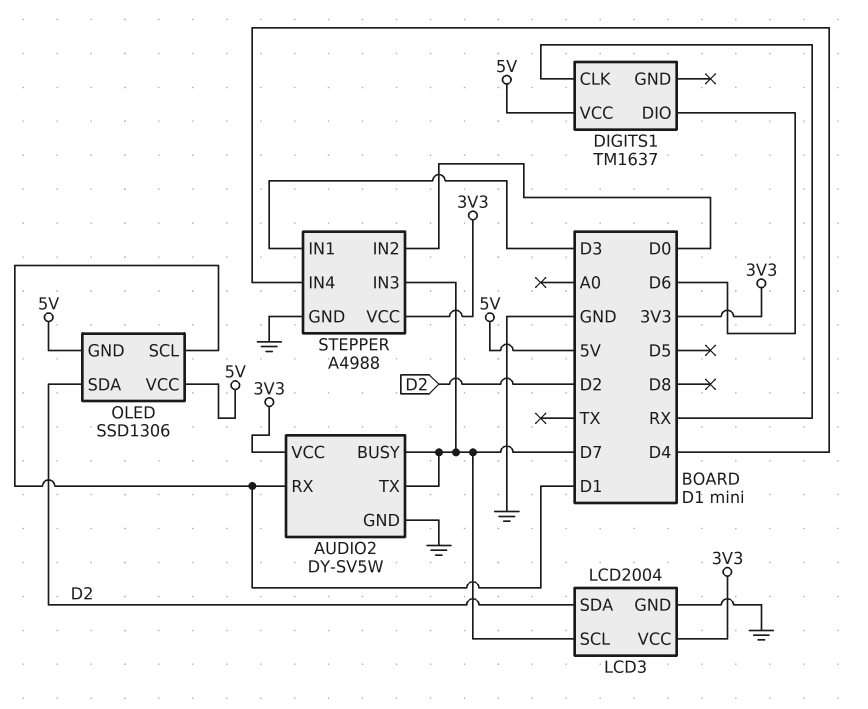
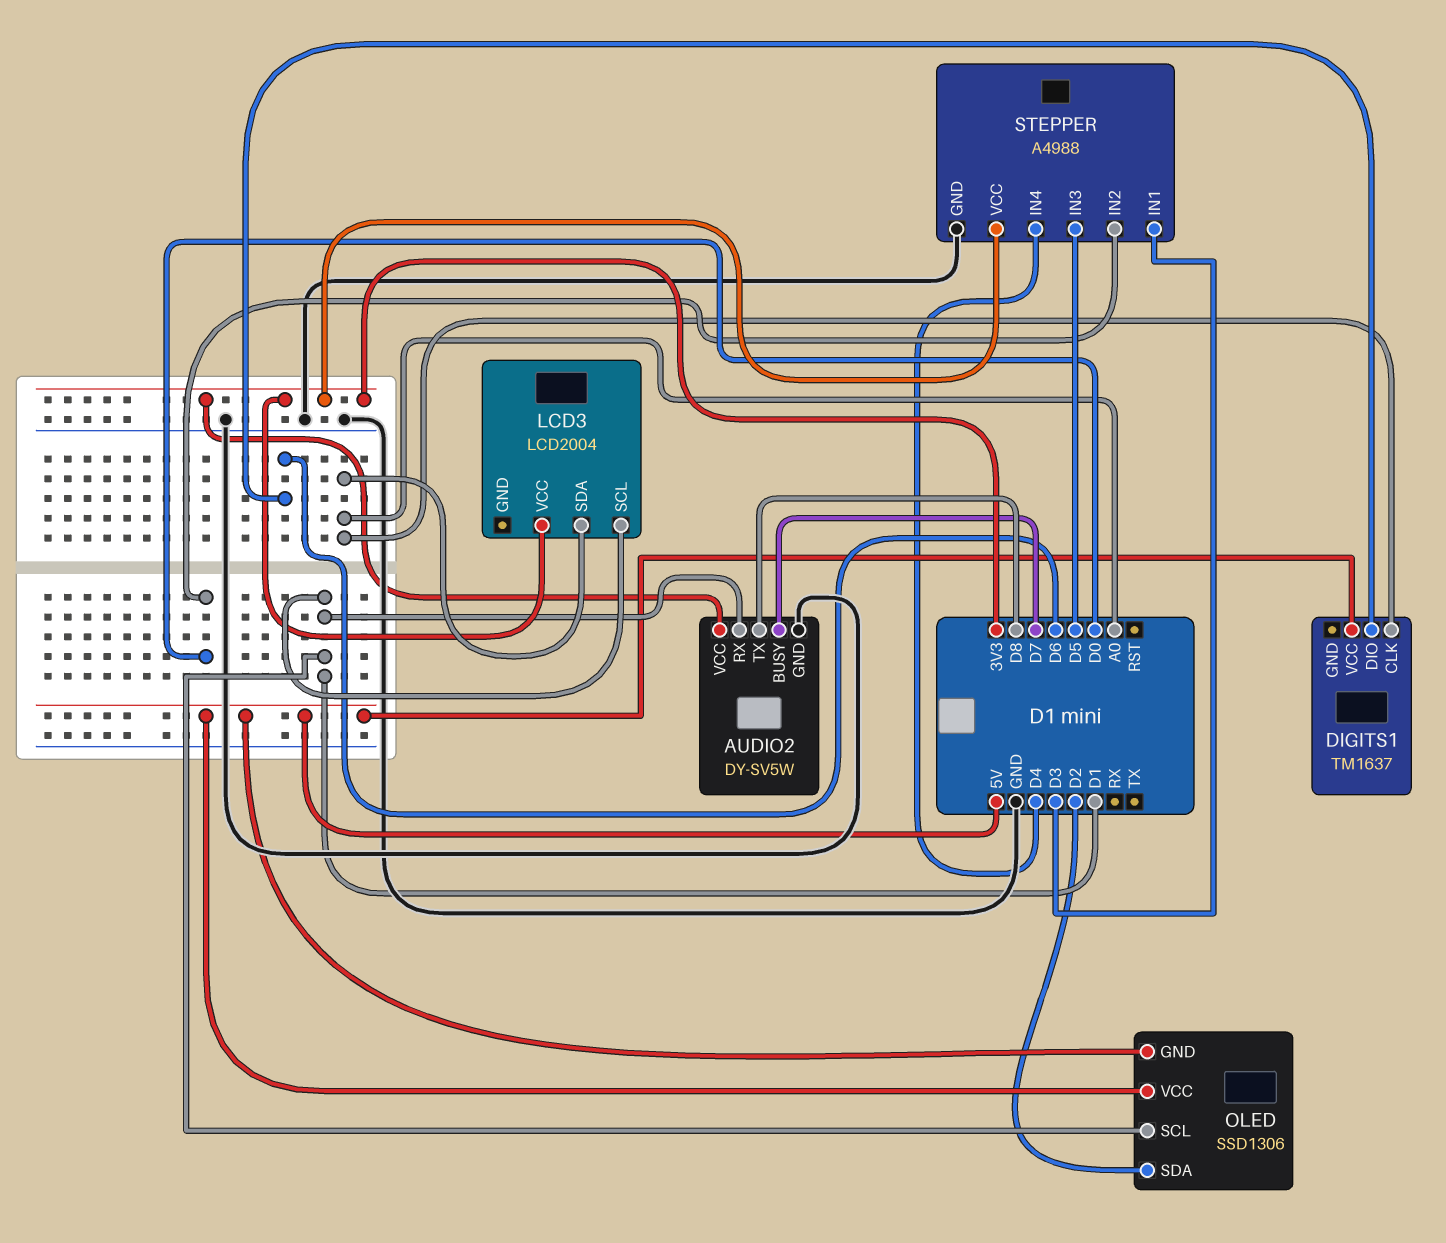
AUDIO2 pin TX: D7 -> D8
DIGITS1 pin CLK: RX -> A0
LCD3 pin GND: GND -> none
LCD3 pin SCL: D7 -> D1
LCD3 pin SDA: D2 -> A0
STEPPER pin IN3: D7 -> D5

